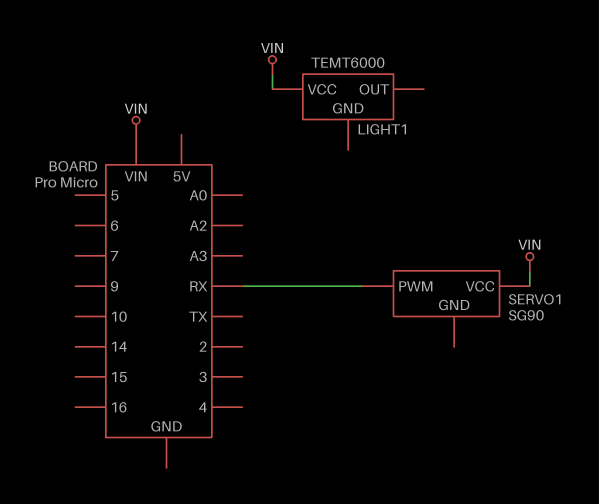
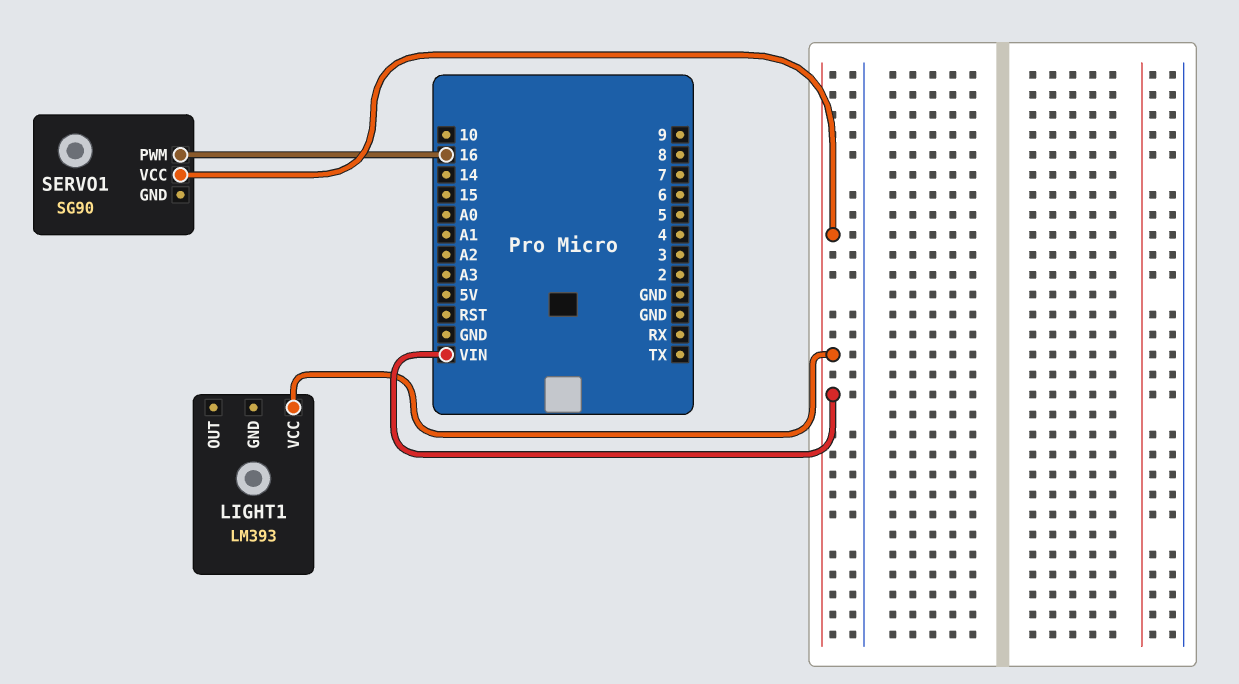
LIGHT1: TEMT6000 -> LM393
SERVO1 pin PWM: RX -> 16

